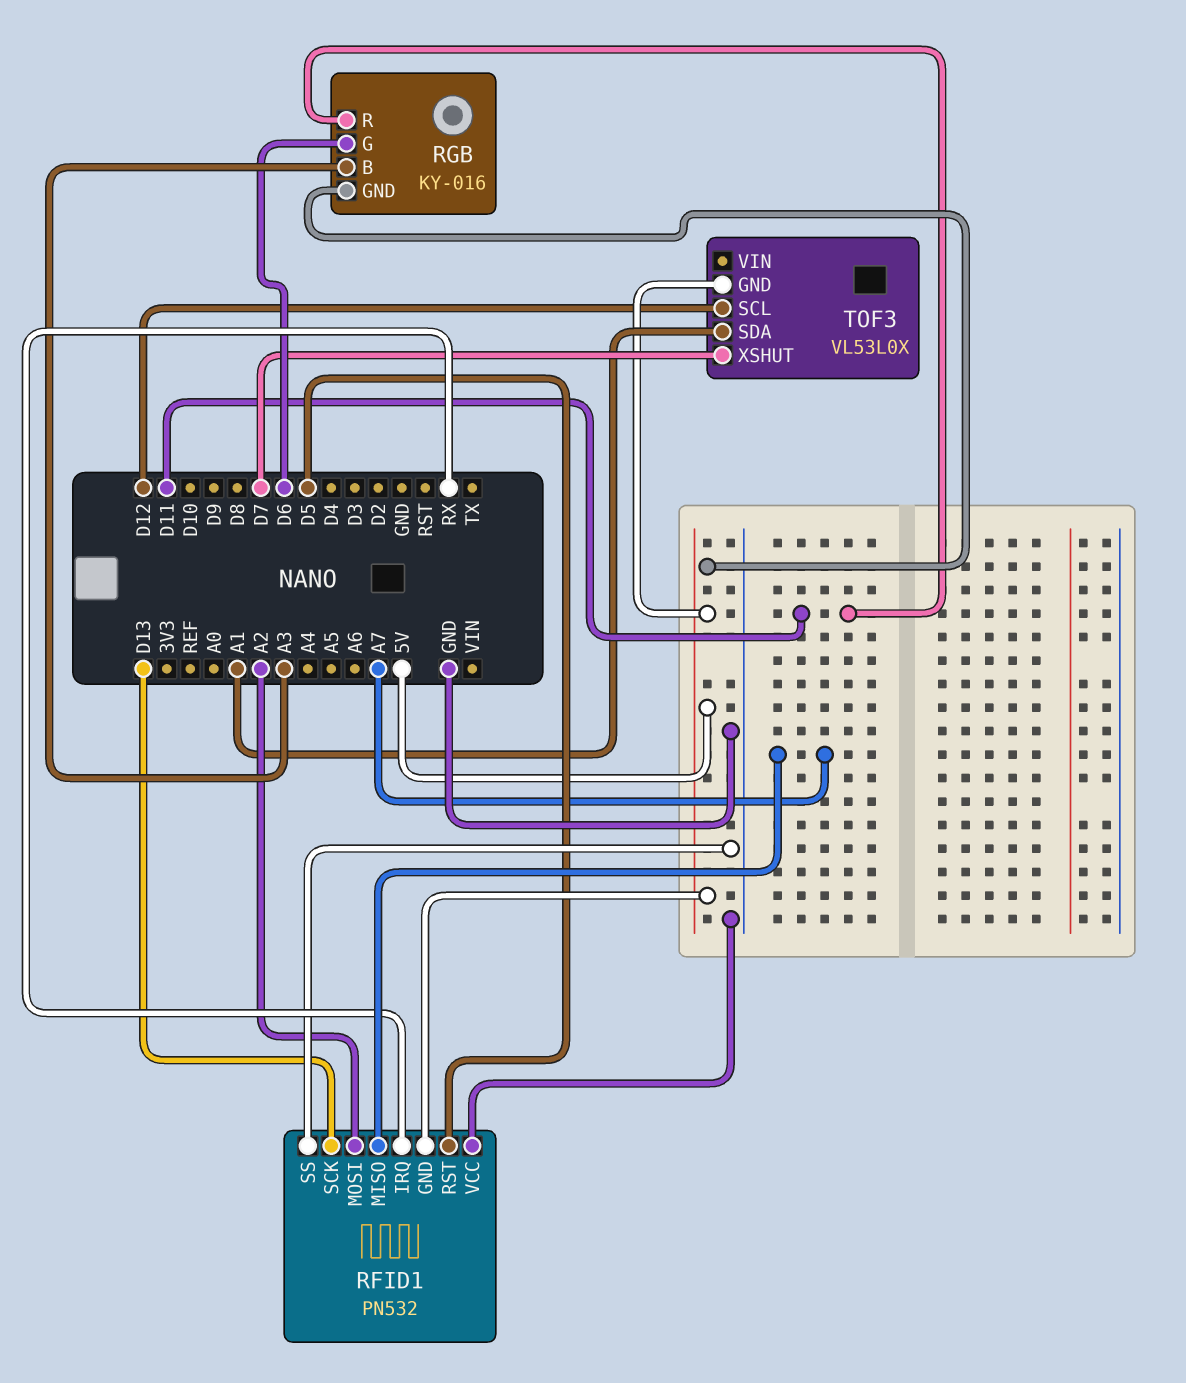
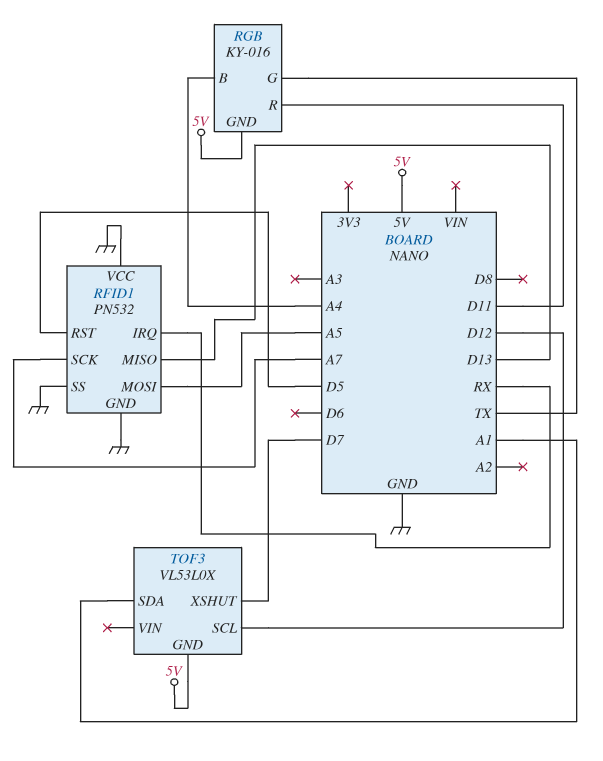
RFID1 pin GND: 5V -> GND
RFID1 pin MISO: A7 -> D13
RFID1 pin MOSI: A2 -> A5
RFID1 pin SCK: D13 -> A7
RGB pin B: A3 -> A4
RGB pin G: D6 -> TX

